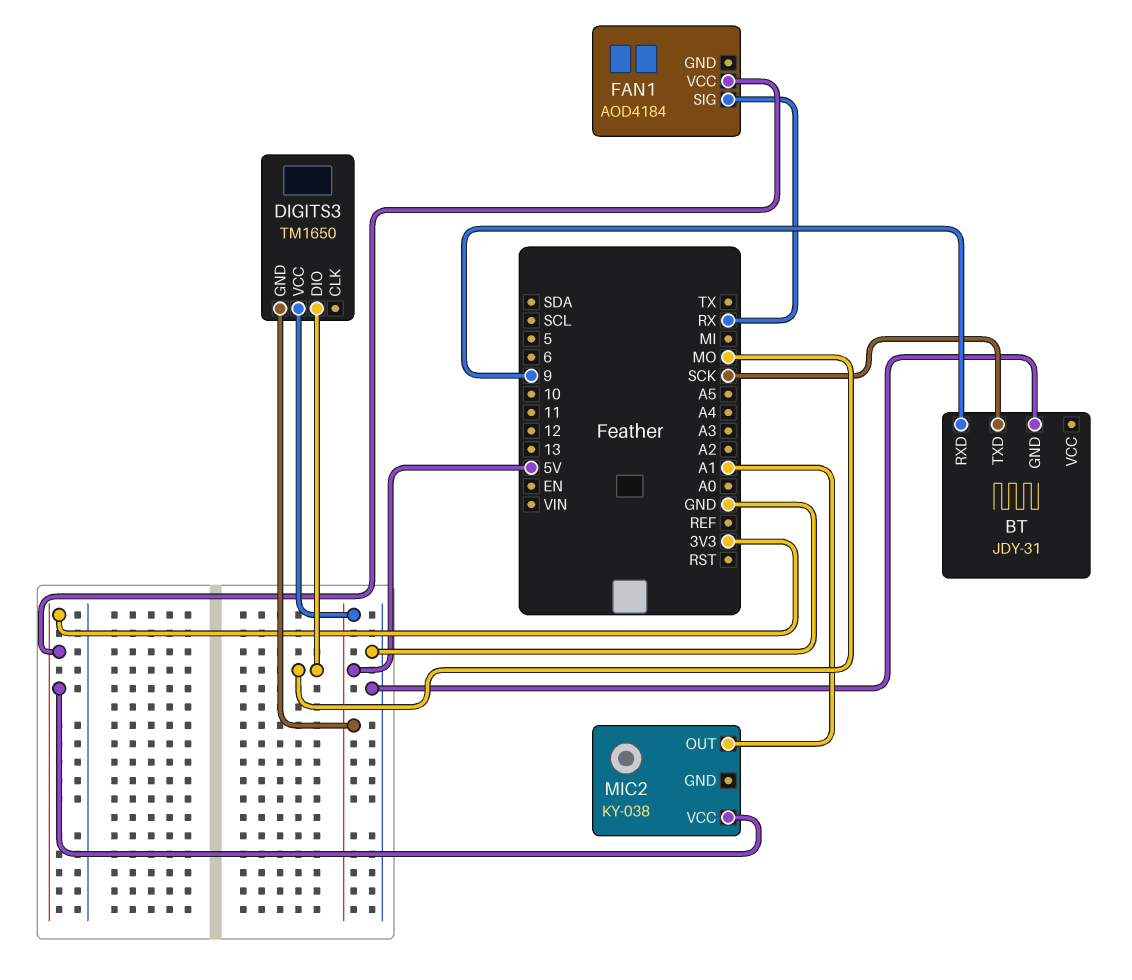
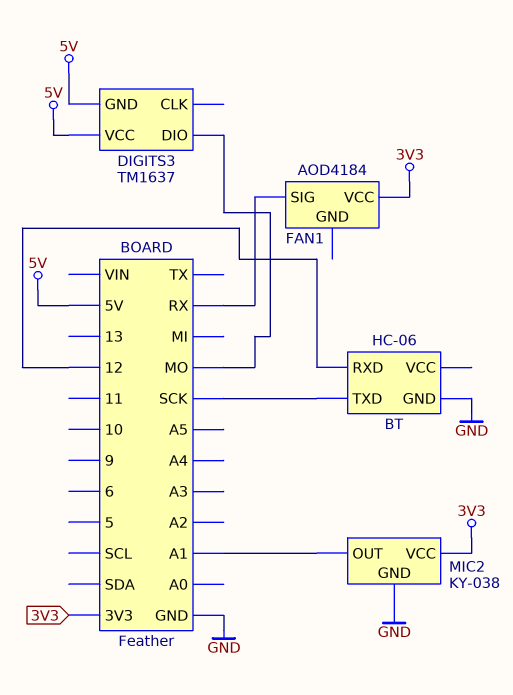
BT: JDY-31 -> HC-06
BT pin RXD: 9 -> 12
DIGITS3: TM1650 -> TM1637
MIC2 pin GND: none -> GND

